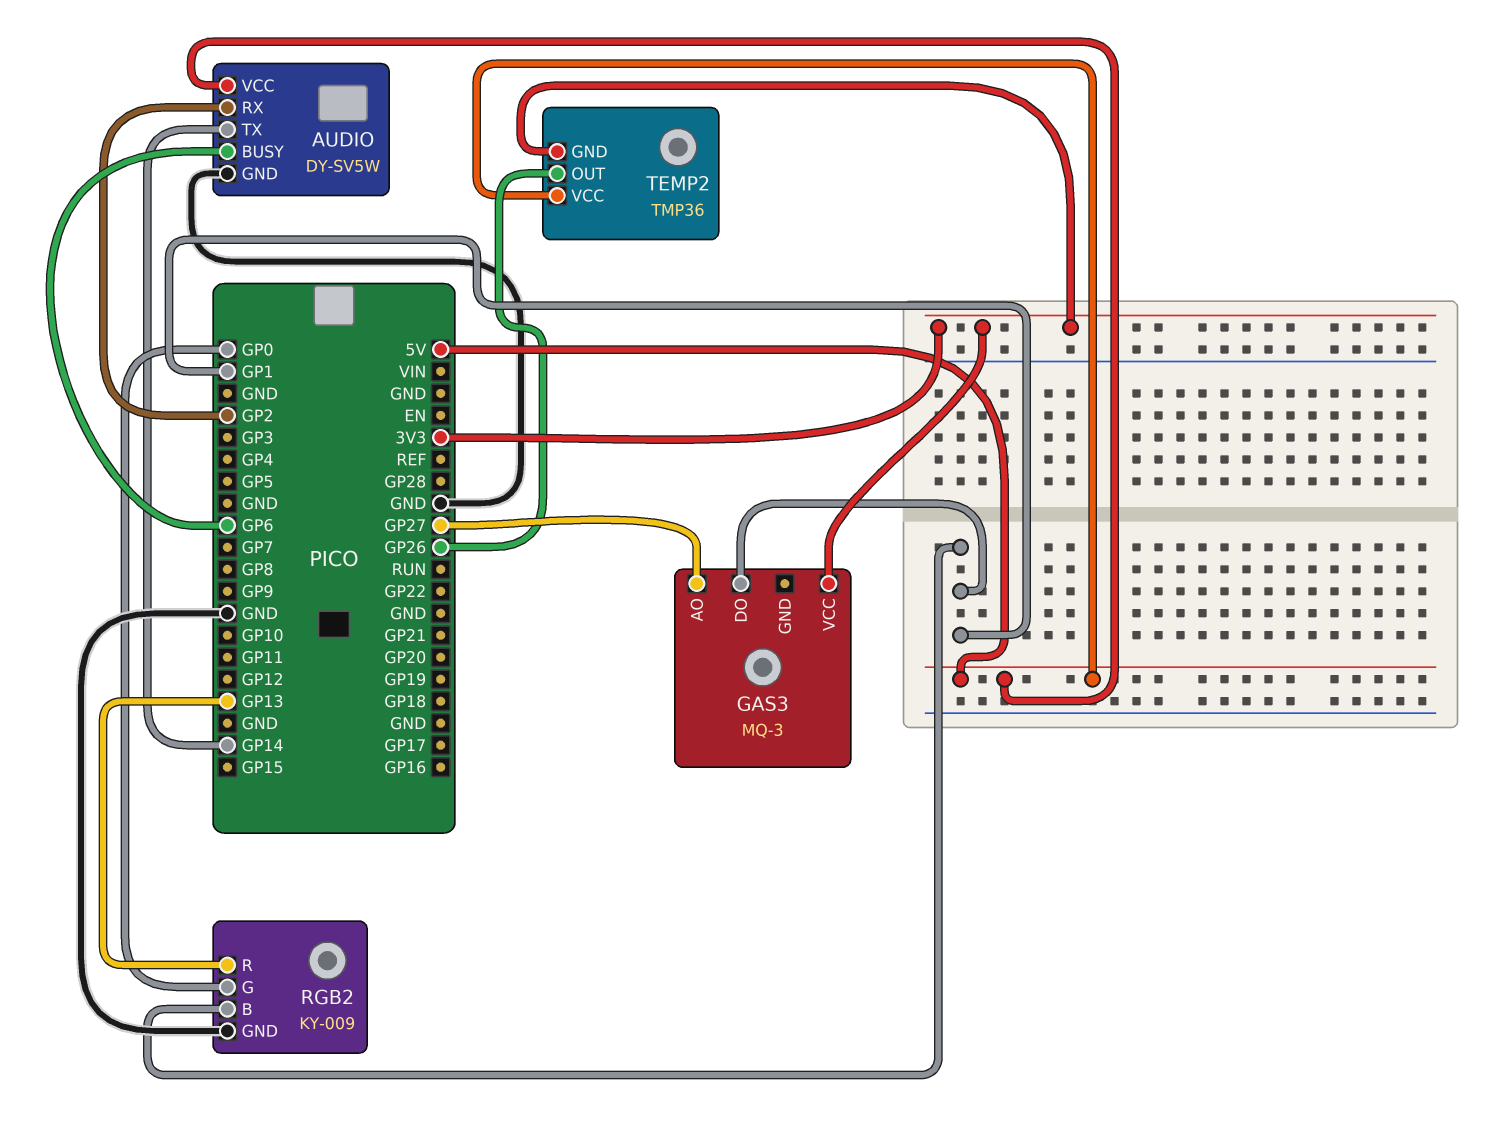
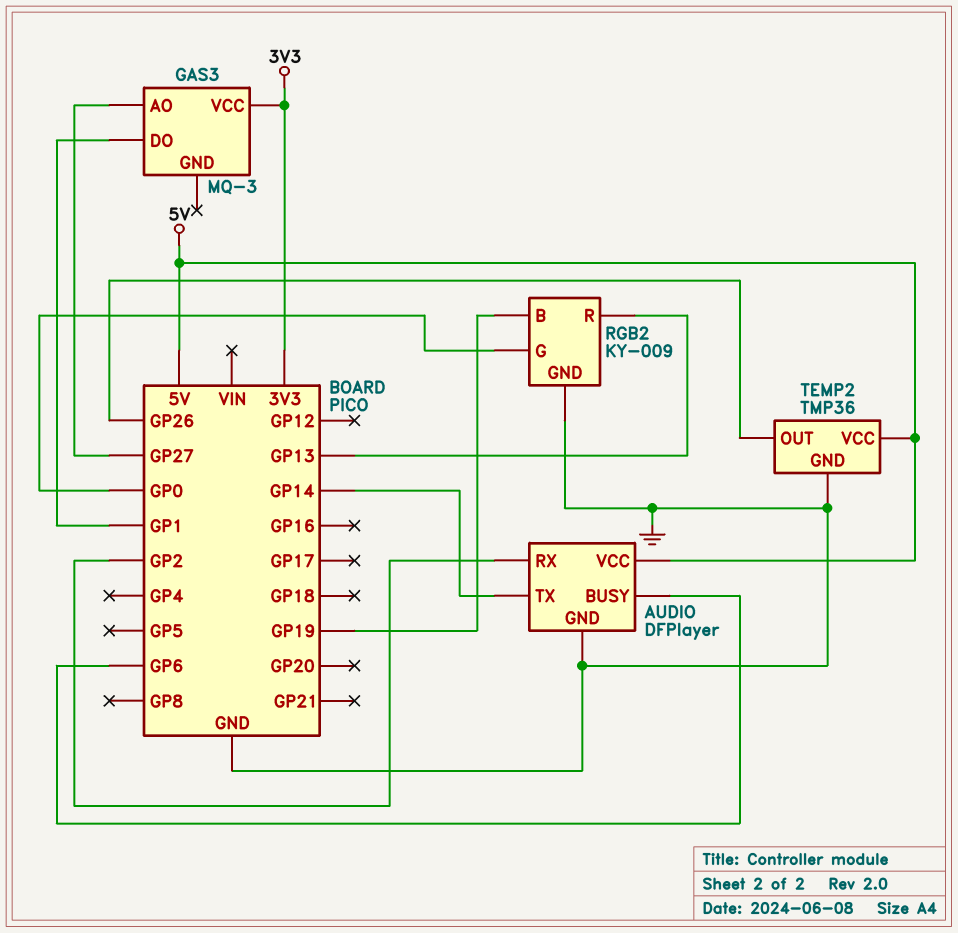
AUDIO: DY-SV5W -> DFPlayer
RGB2 pin B: GP1 -> GP19
TEMP2 pin GND: 3V3 -> GND

